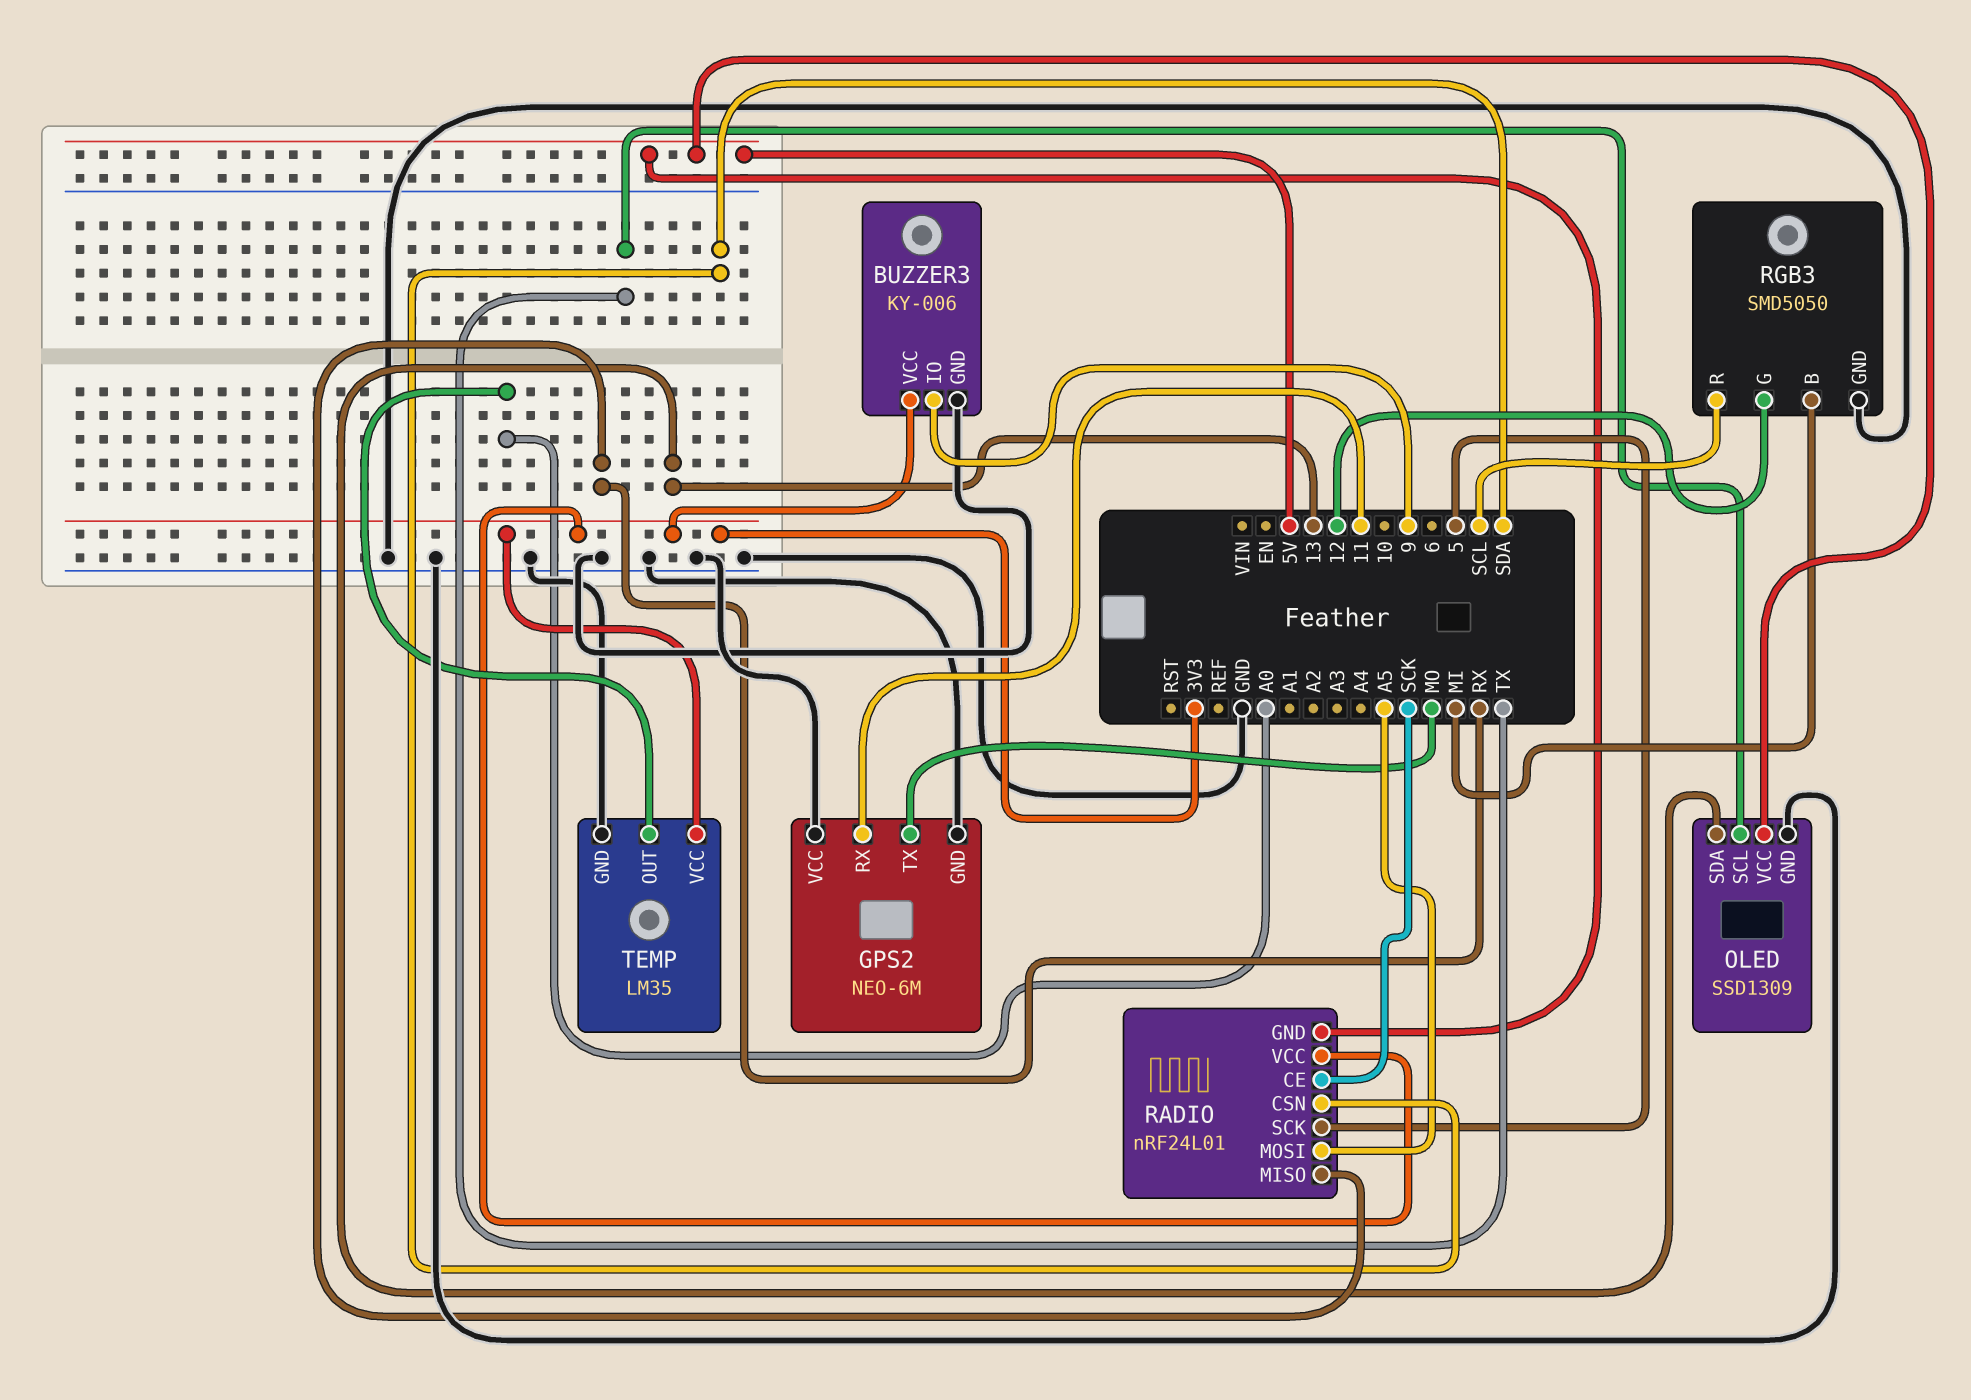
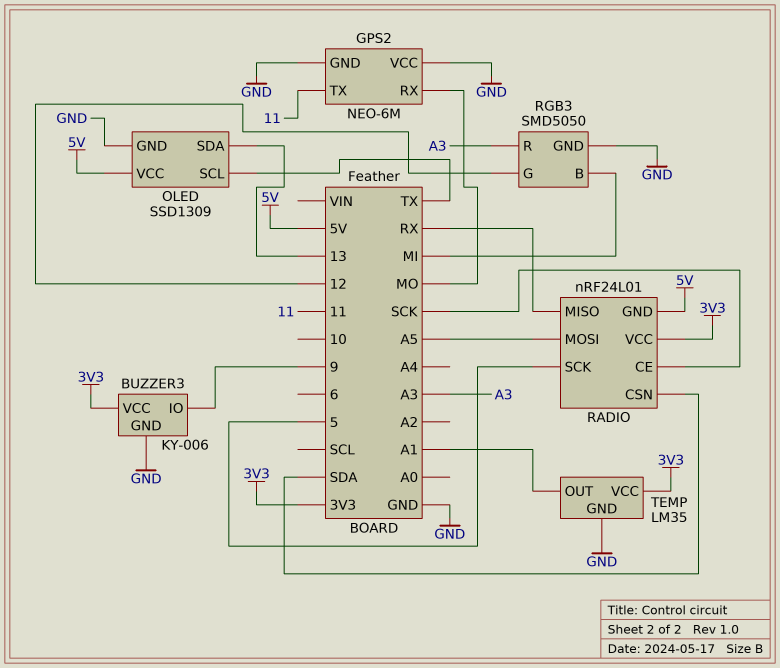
GPS2 pin RX: 11 -> MO
GPS2 pin TX: MO -> 11
RGB3 pin R: SCL -> A3
TEMP pin OUT: A0 -> A1

